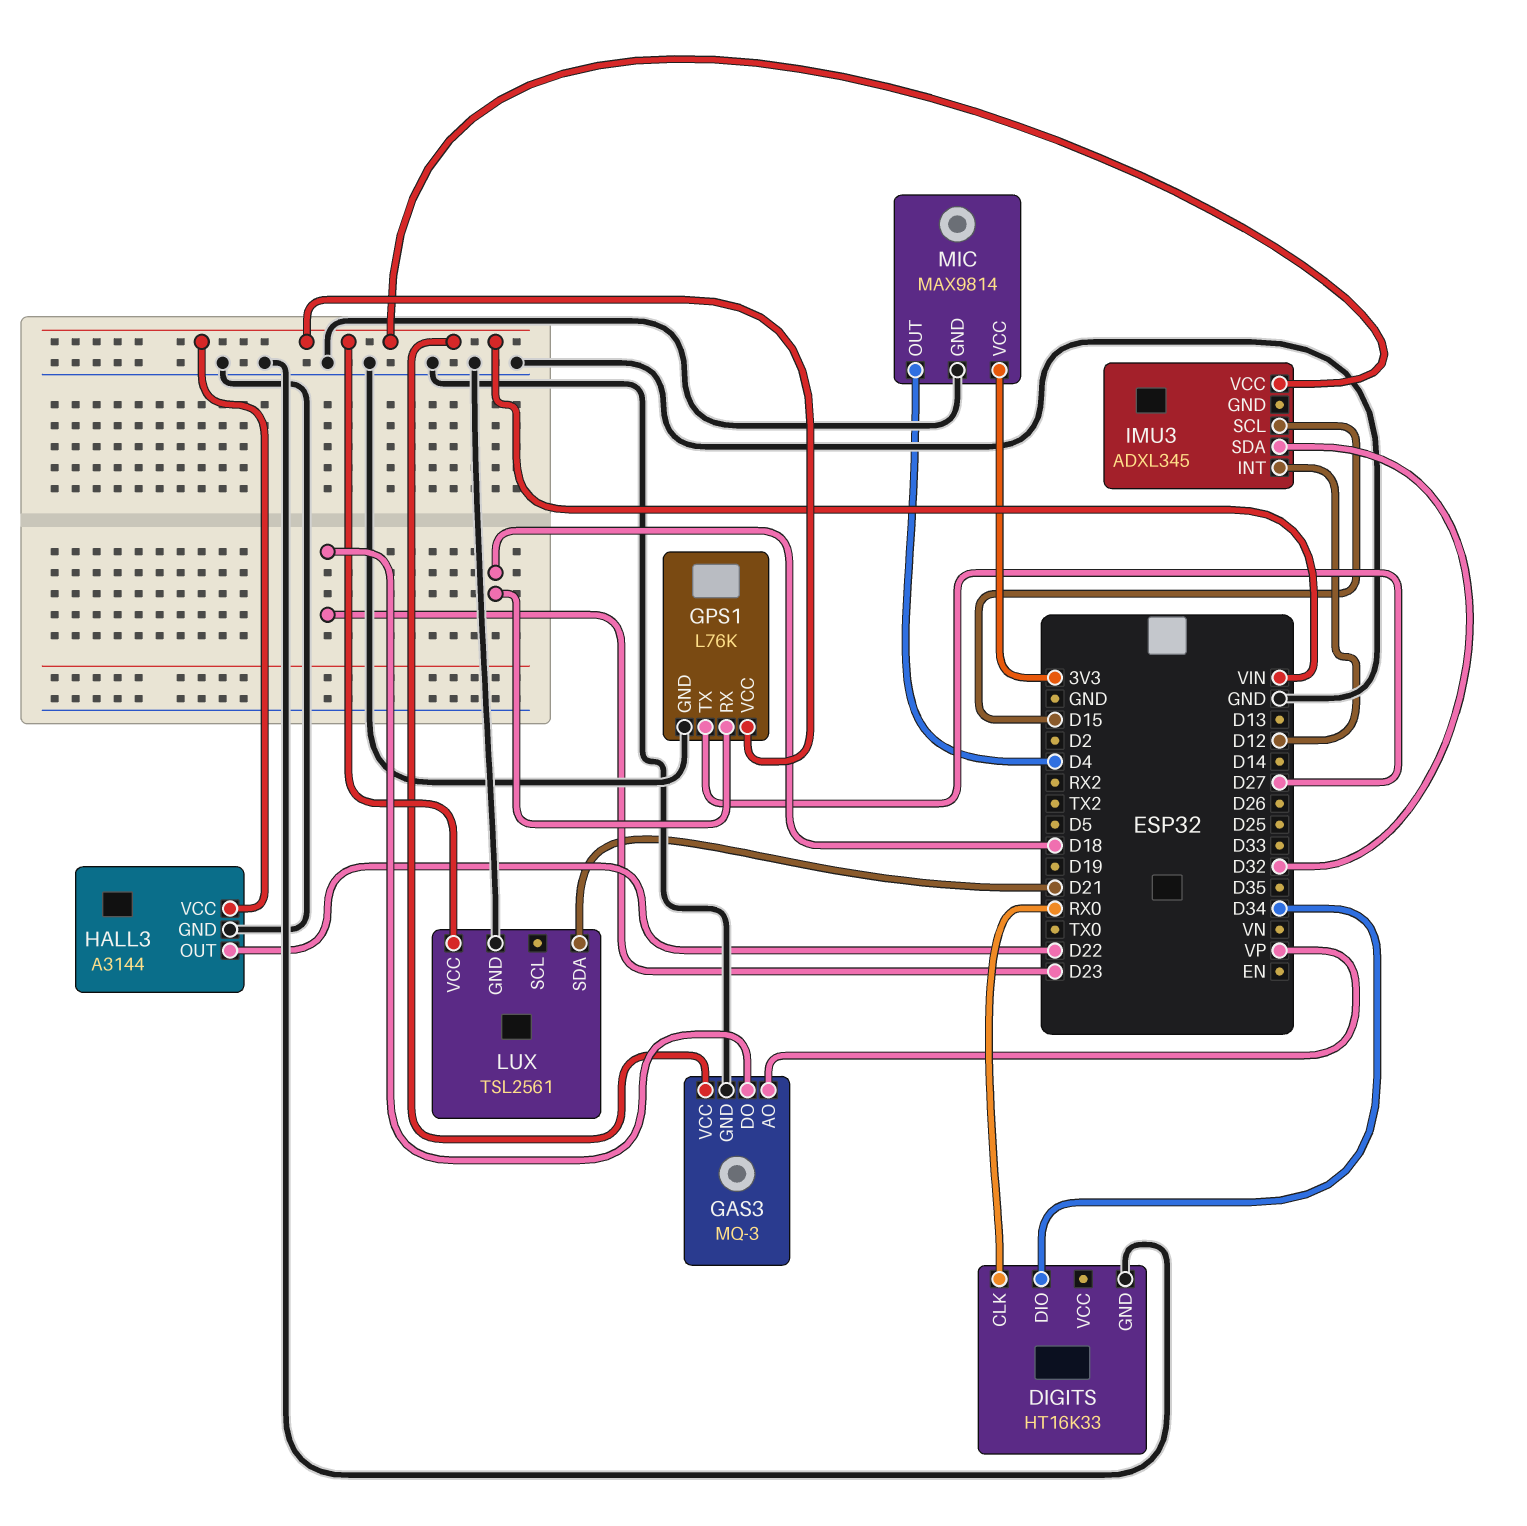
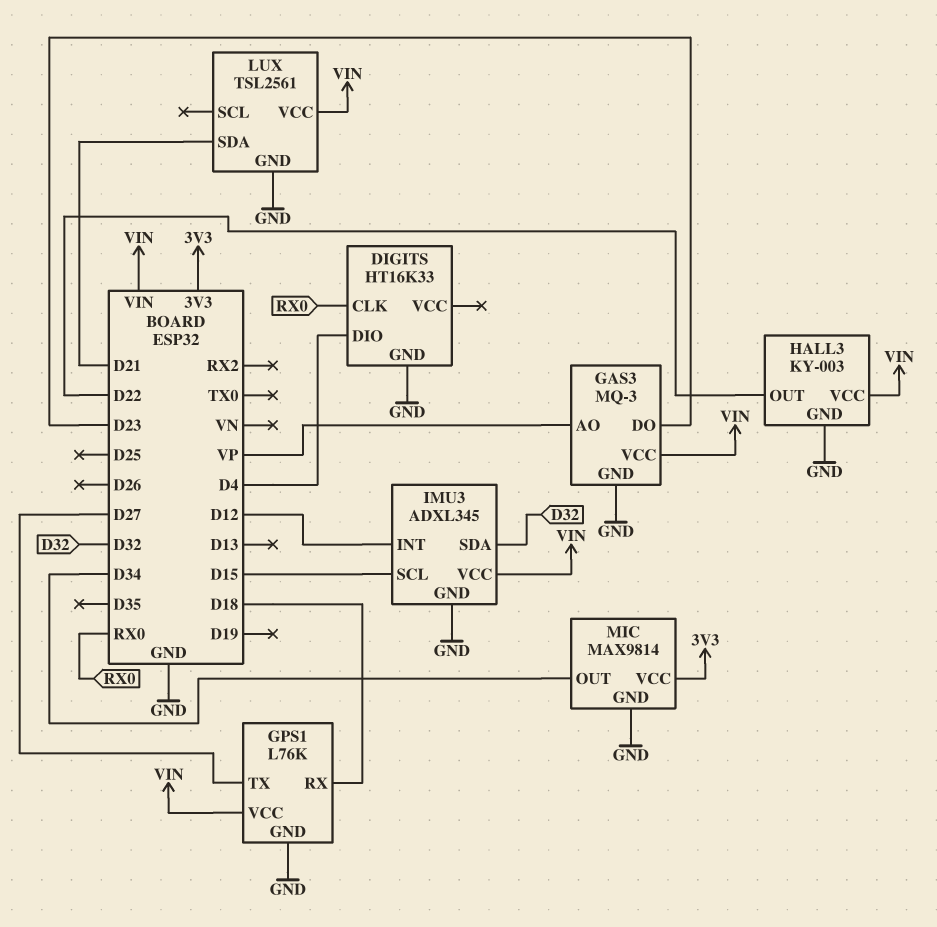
DIGITS pin DIO: D34 -> D4
HALL3: A3144 -> KY-003
IMU3 pin GND: none -> GND
MIC pin OUT: D4 -> D34

